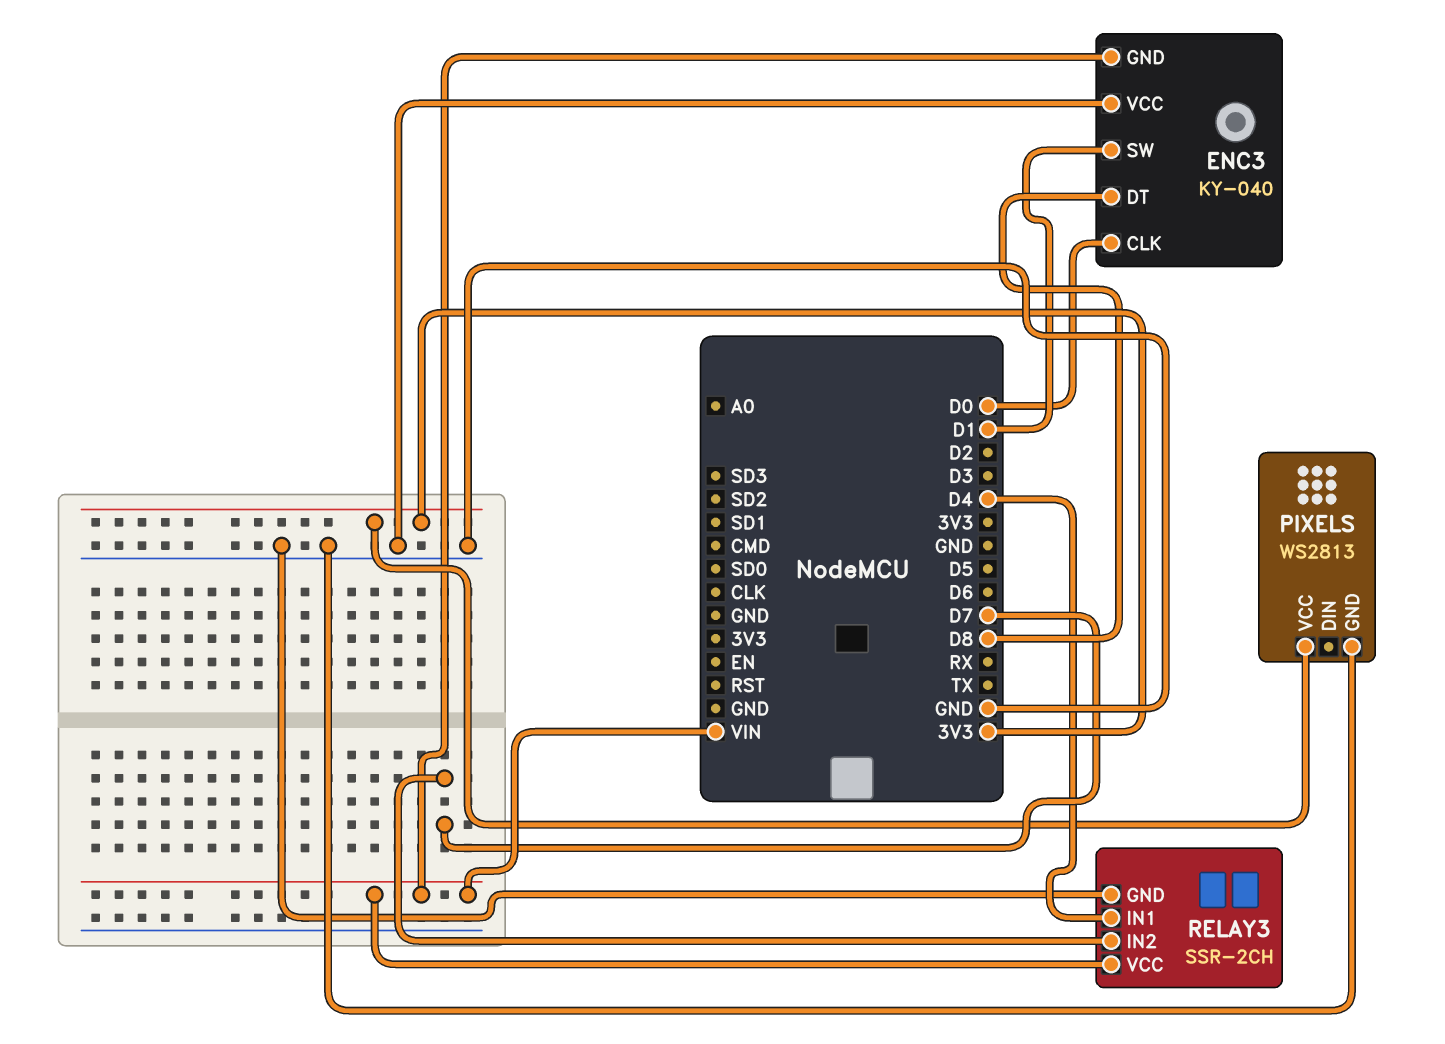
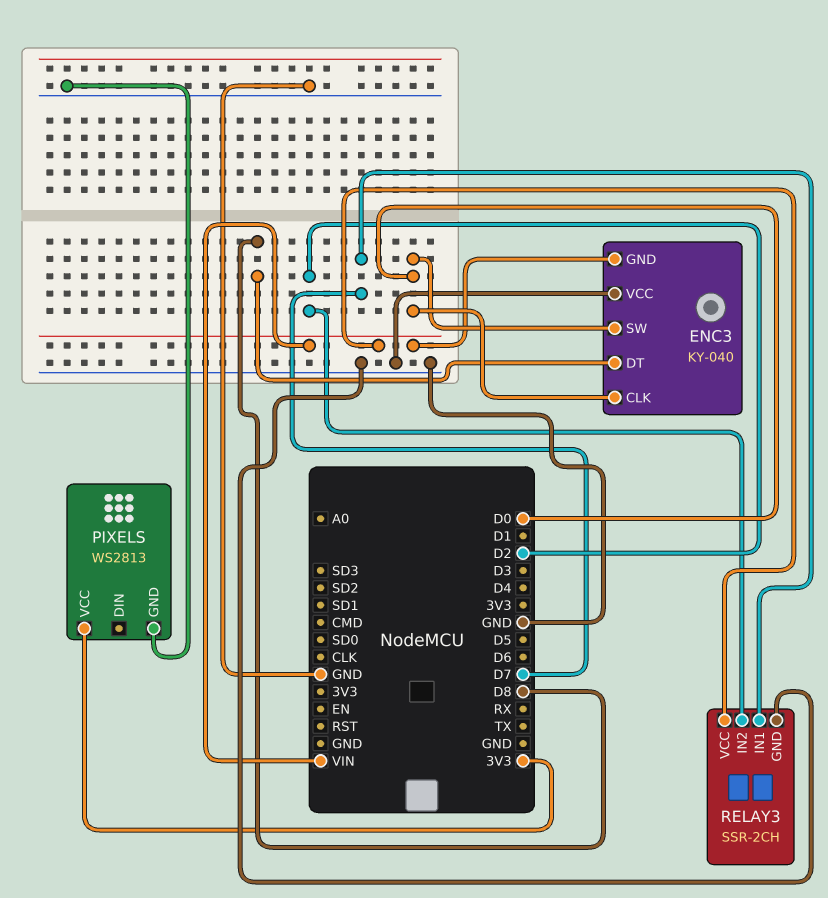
ENC3 pin SW: D1 -> D0
RELAY3 pin IN1: D4 -> D7
RELAY3 pin IN2: D7 -> D2

